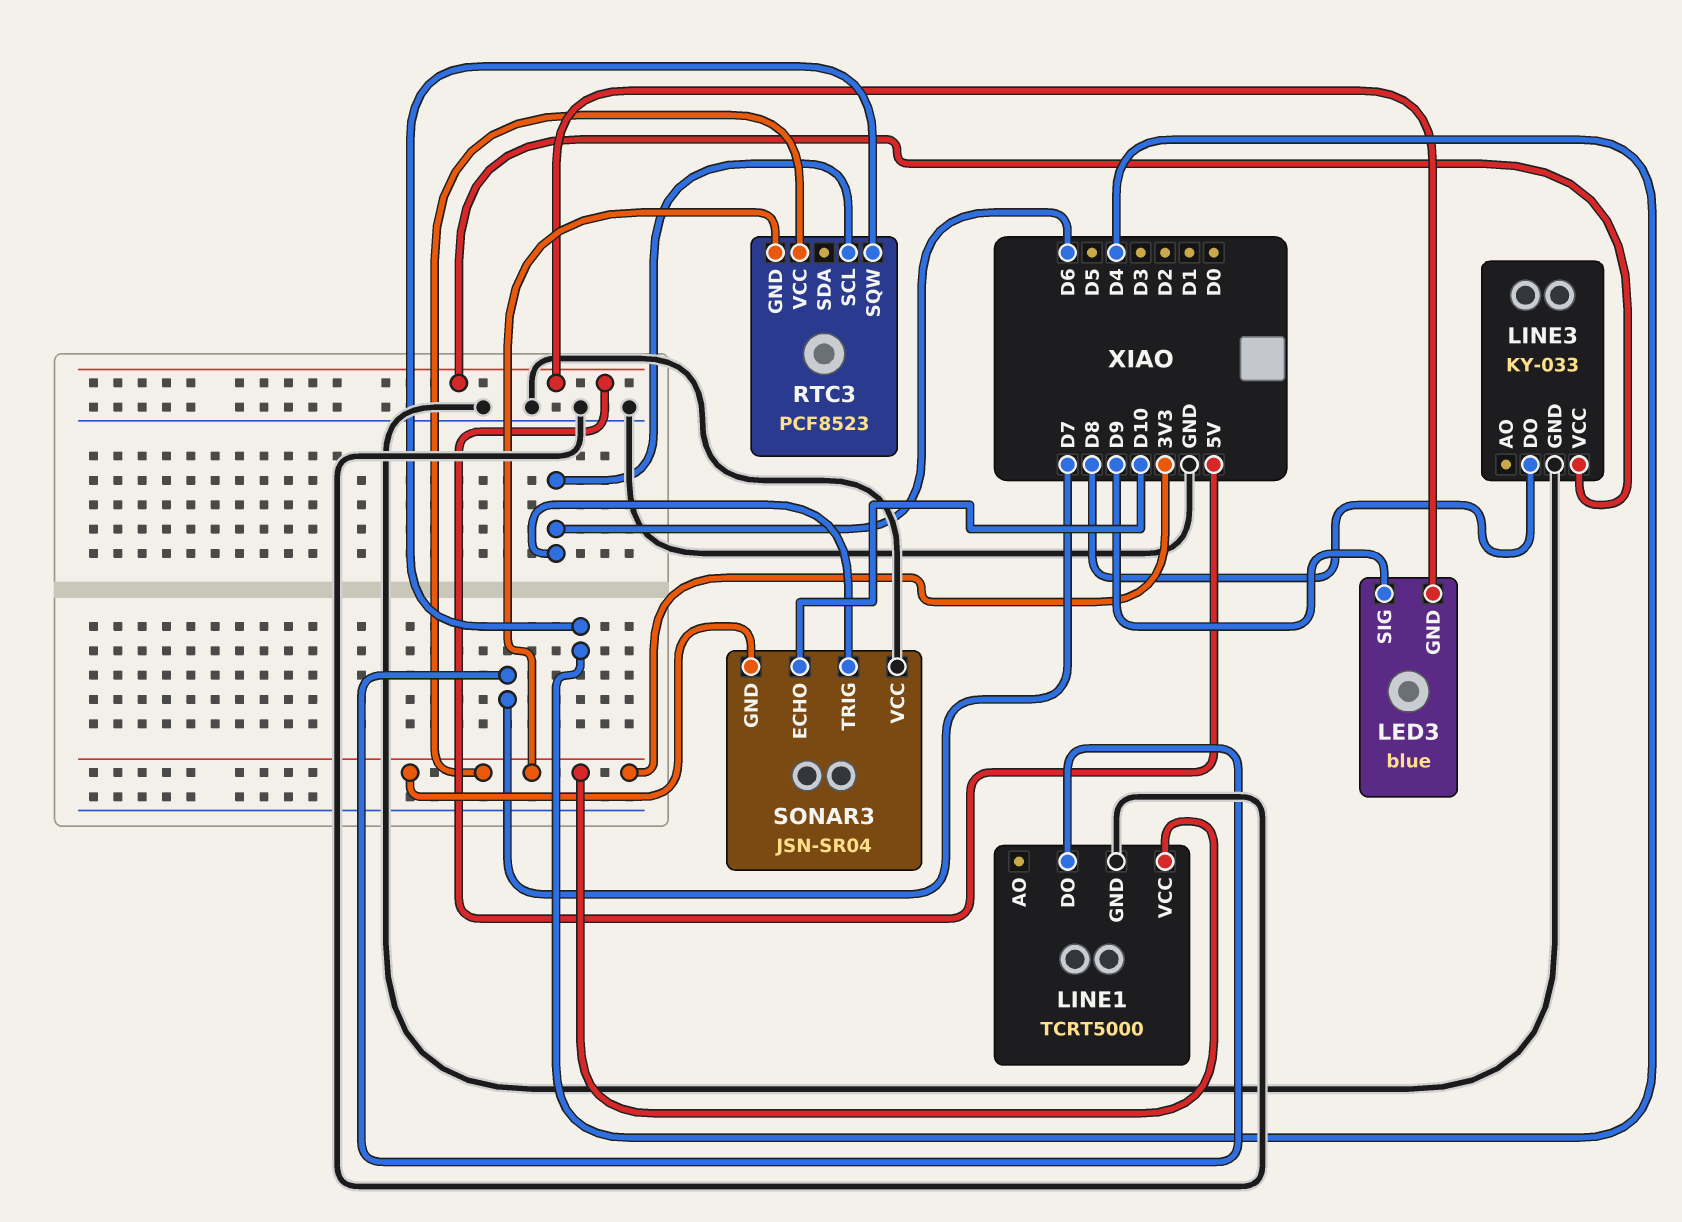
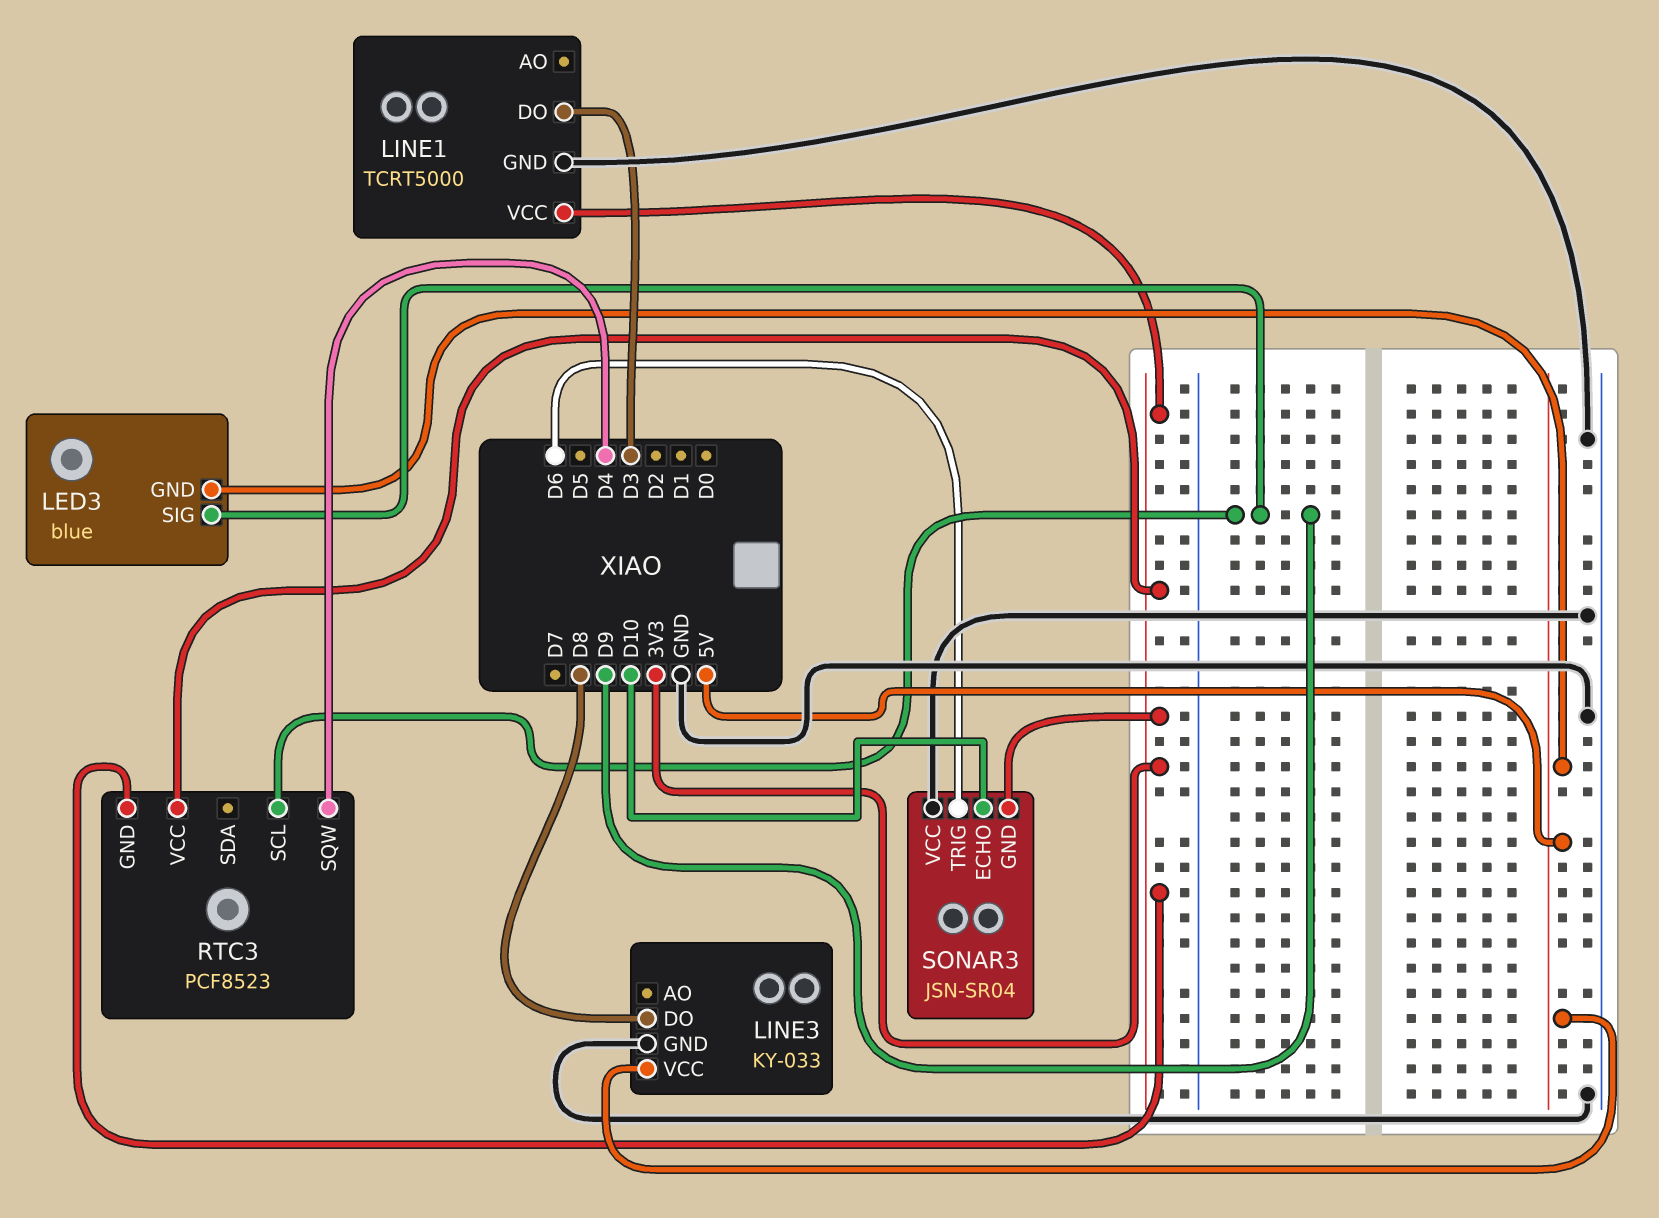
LINE1 pin DO: D7 -> D3
RTC3 pin SCL: D6 -> D9

